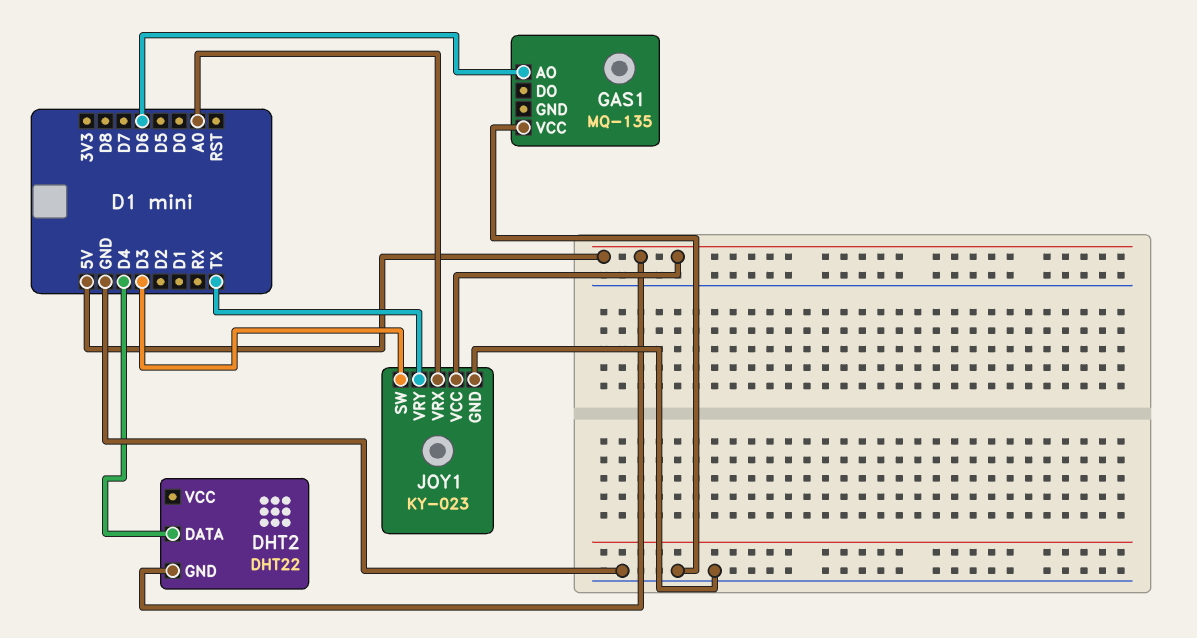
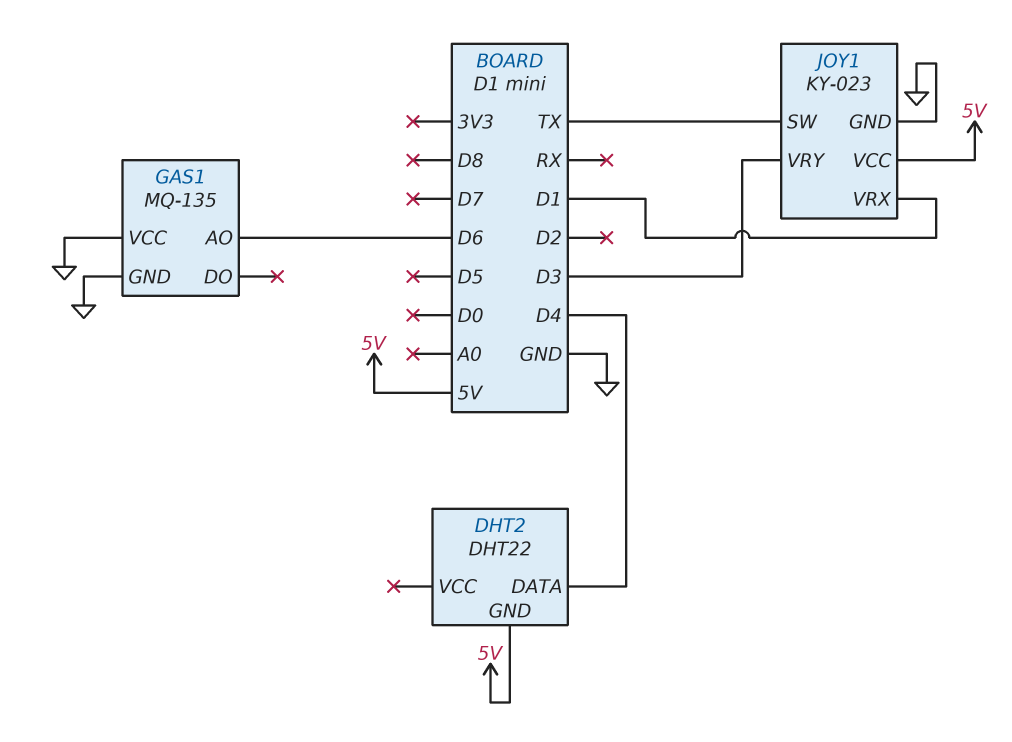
GAS1 pin GND: none -> GND
JOY1 pin SW: D3 -> TX
JOY1 pin VRX: A0 -> D1
JOY1 pin VRY: TX -> D3

